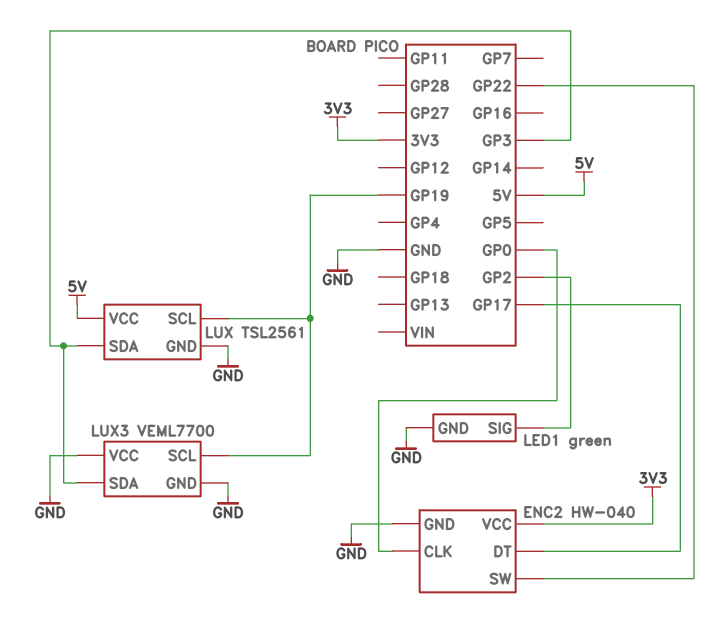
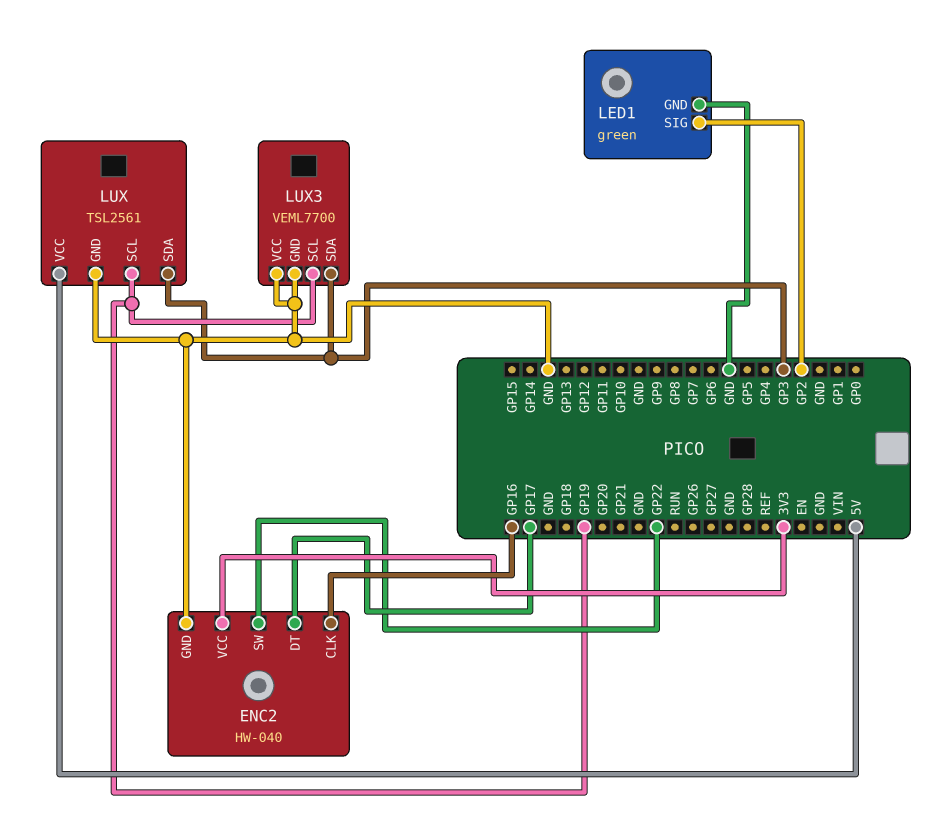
ENC2 pin CLK: GP0 -> GP16

